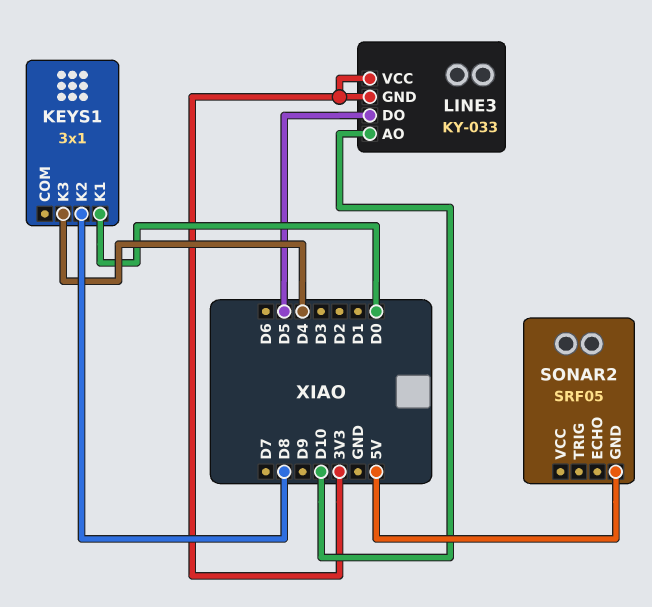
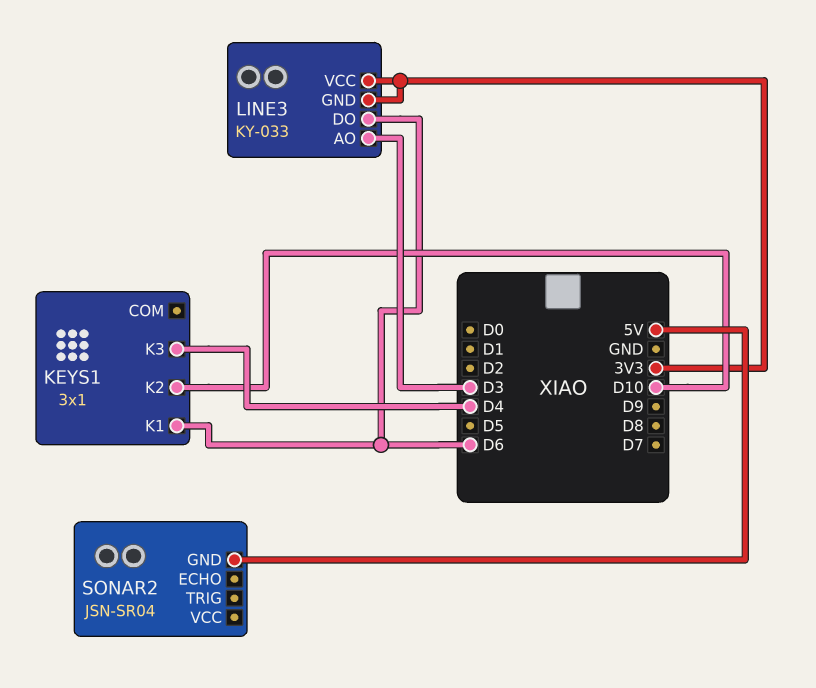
KEYS1 pin K1: D0 -> D6
KEYS1 pin K2: D8 -> D10
LINE3 pin AO: D10 -> D3
LINE3 pin DO: D5 -> D6
SONAR2: SRF05 -> JSN-SR04

